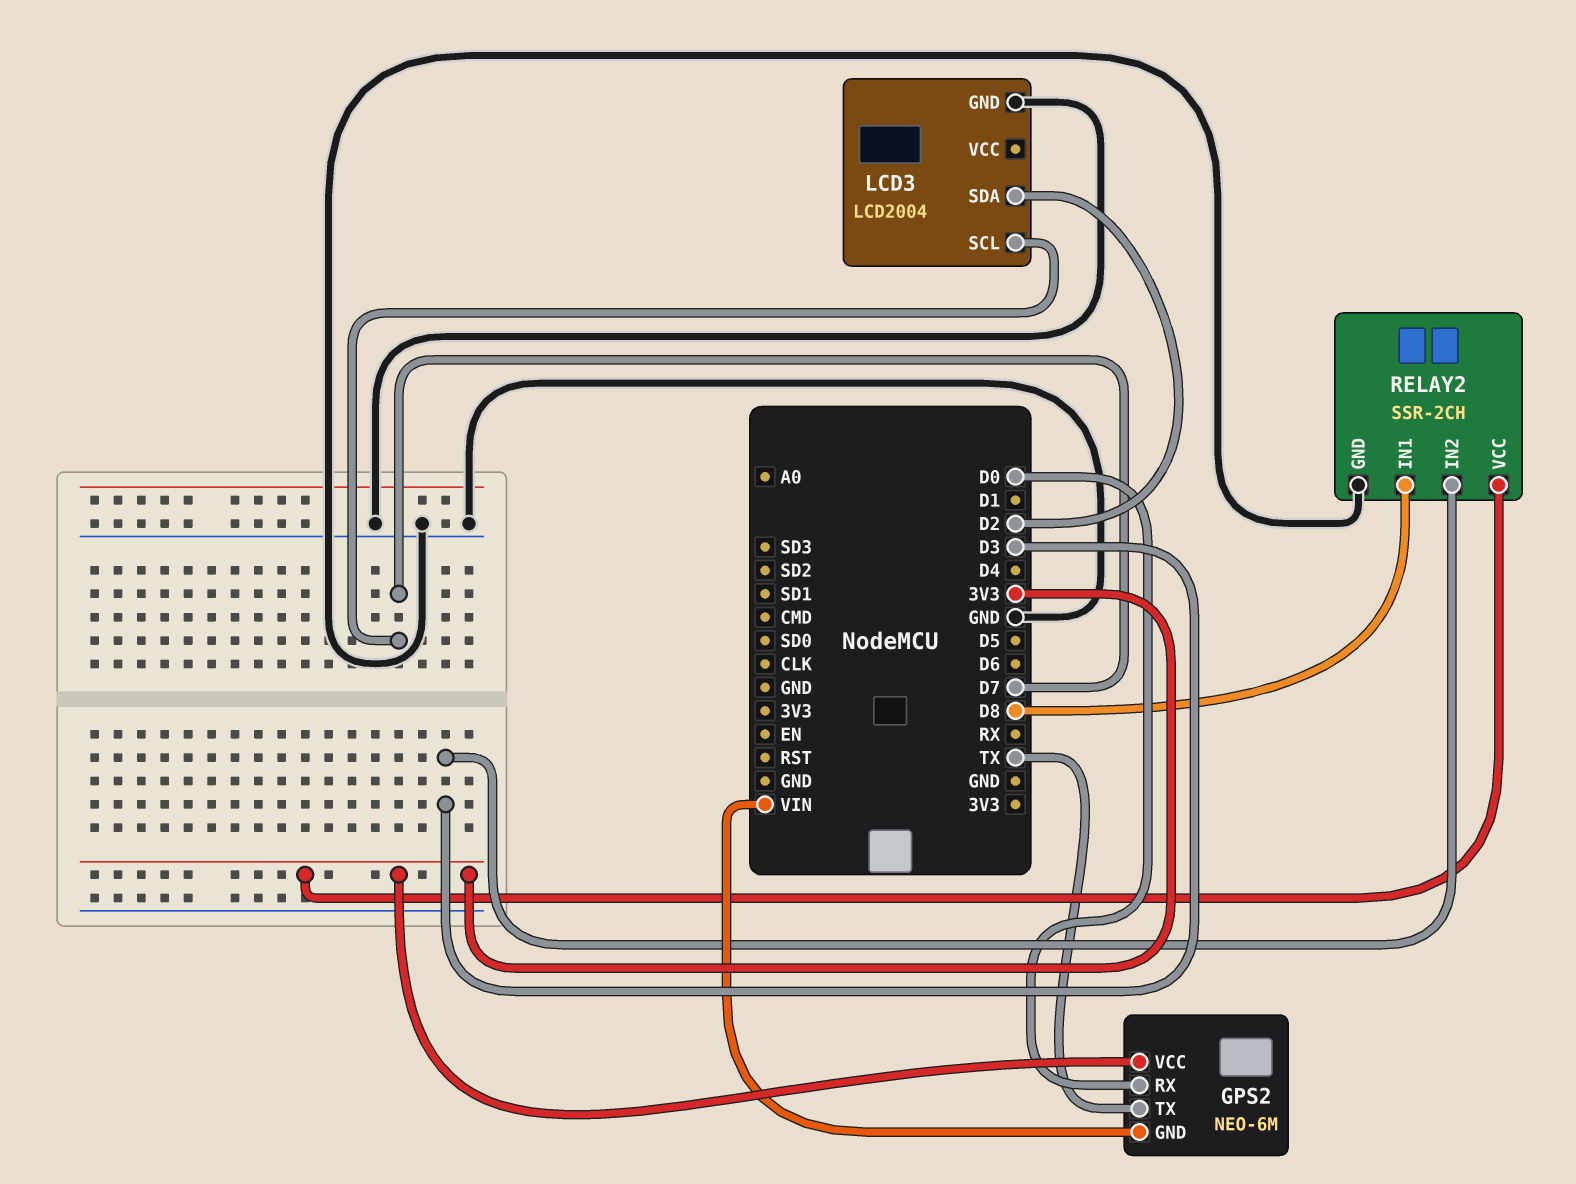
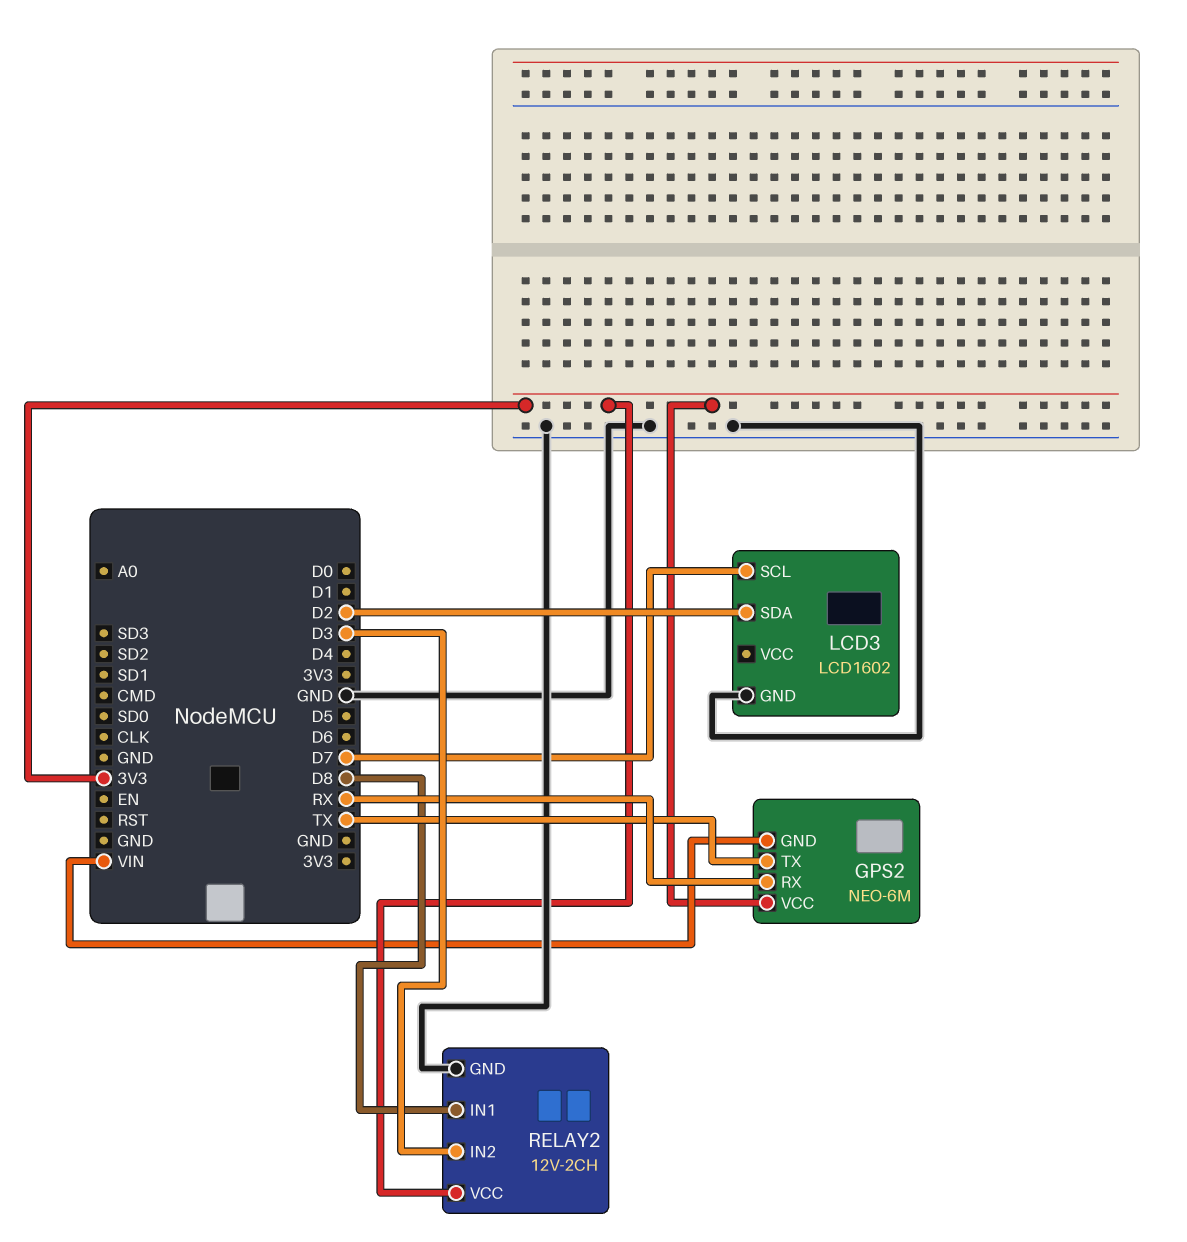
GPS2 pin RX: D0 -> RX
LCD3: LCD2004 -> LCD1602
RELAY2: SSR-2CH -> 12V-2CH

